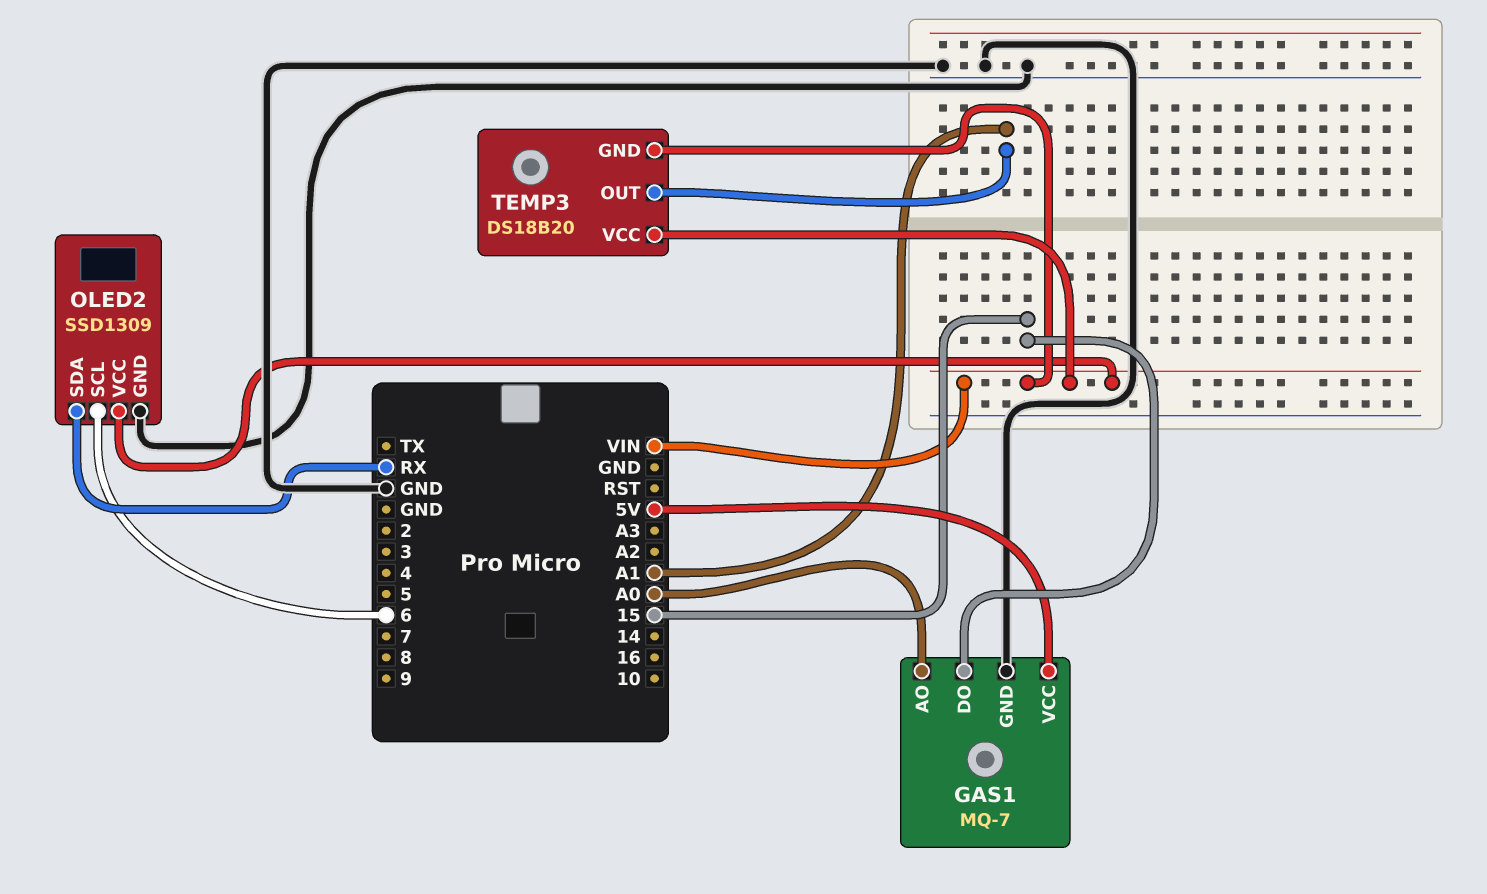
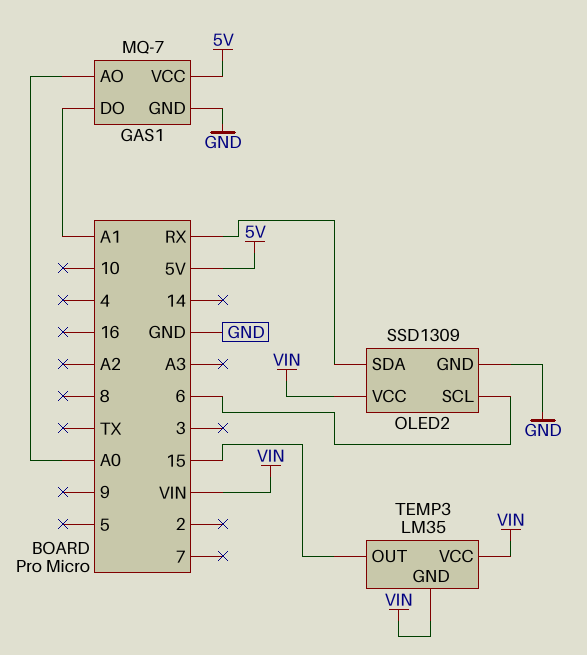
GAS1 pin DO: 15 -> A1
TEMP3: DS18B20 -> LM35
TEMP3 pin OUT: A1 -> 15

